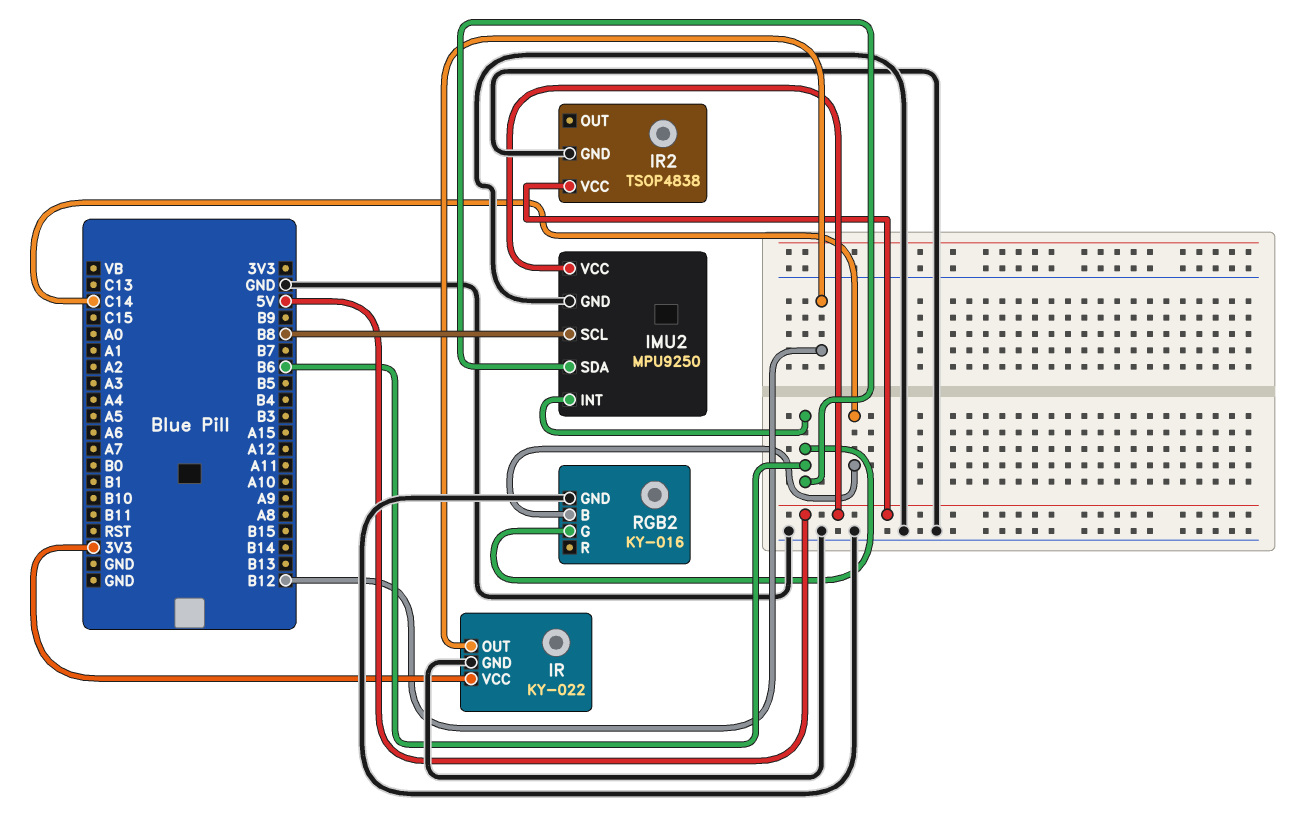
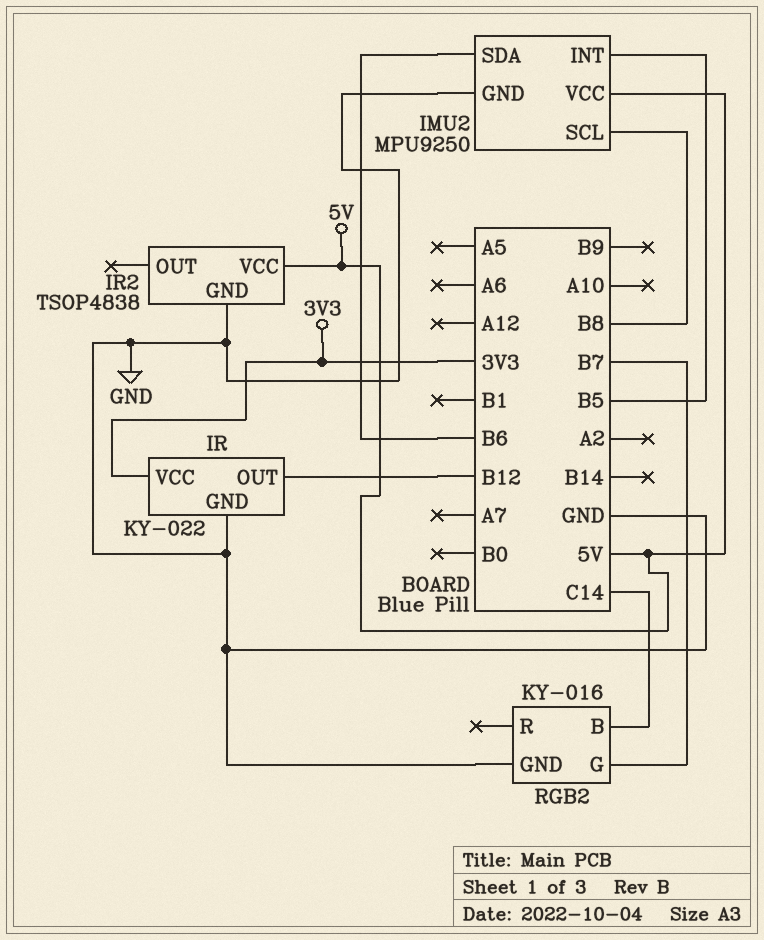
IMU2 pin INT: B6 -> B5
RGB2 pin G: B6 -> B7

